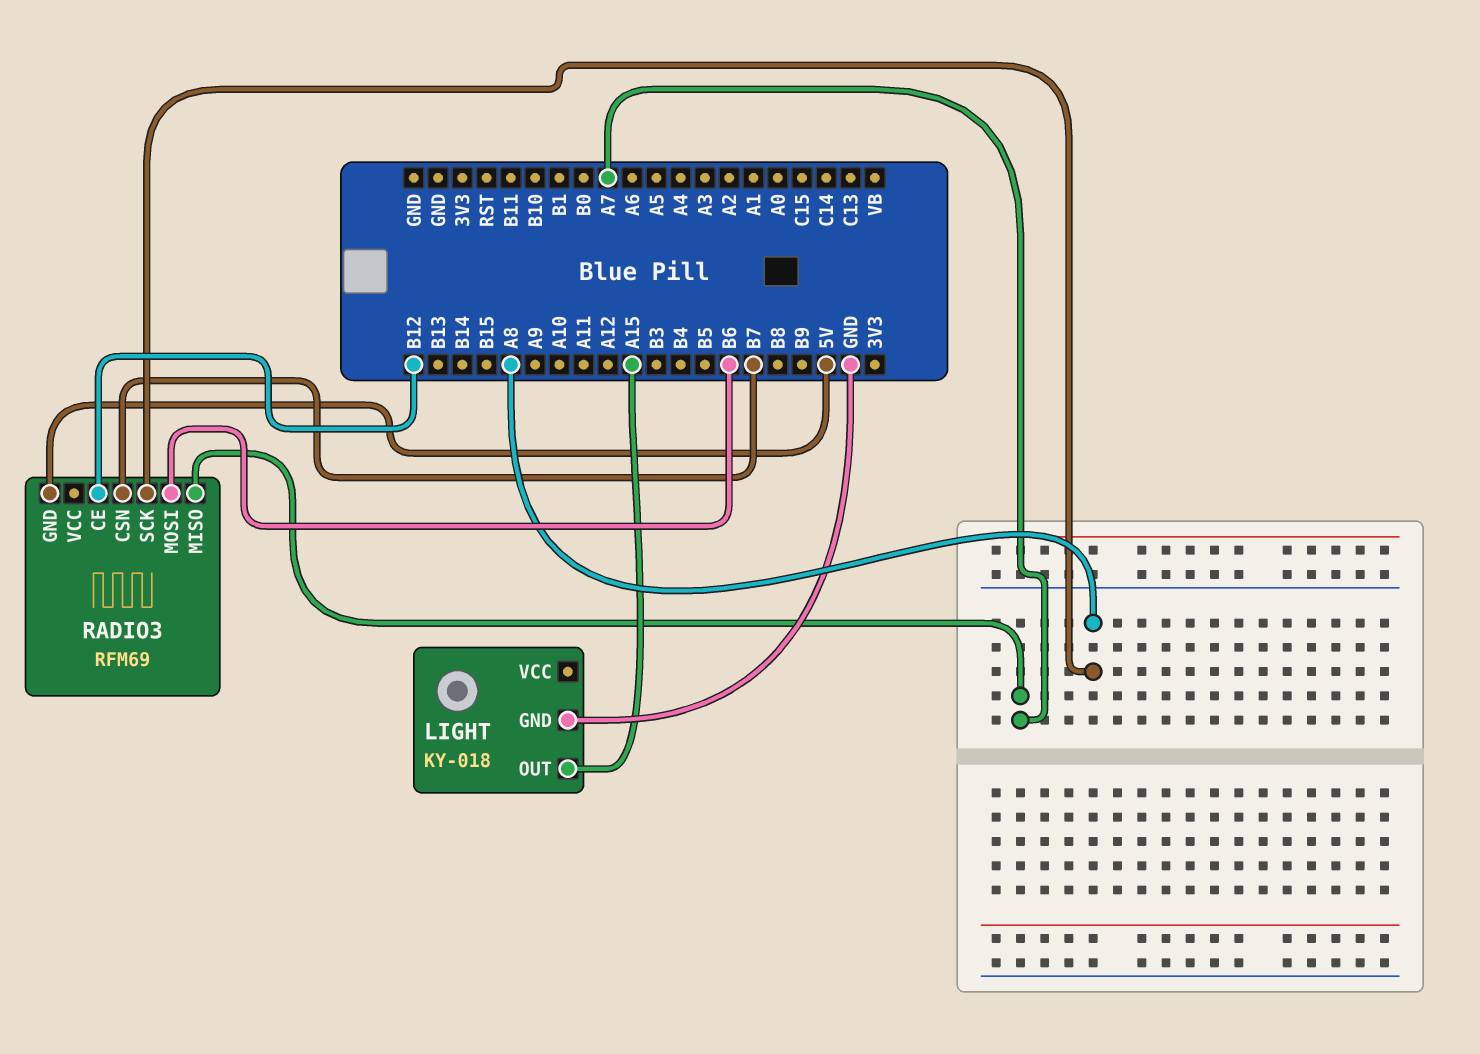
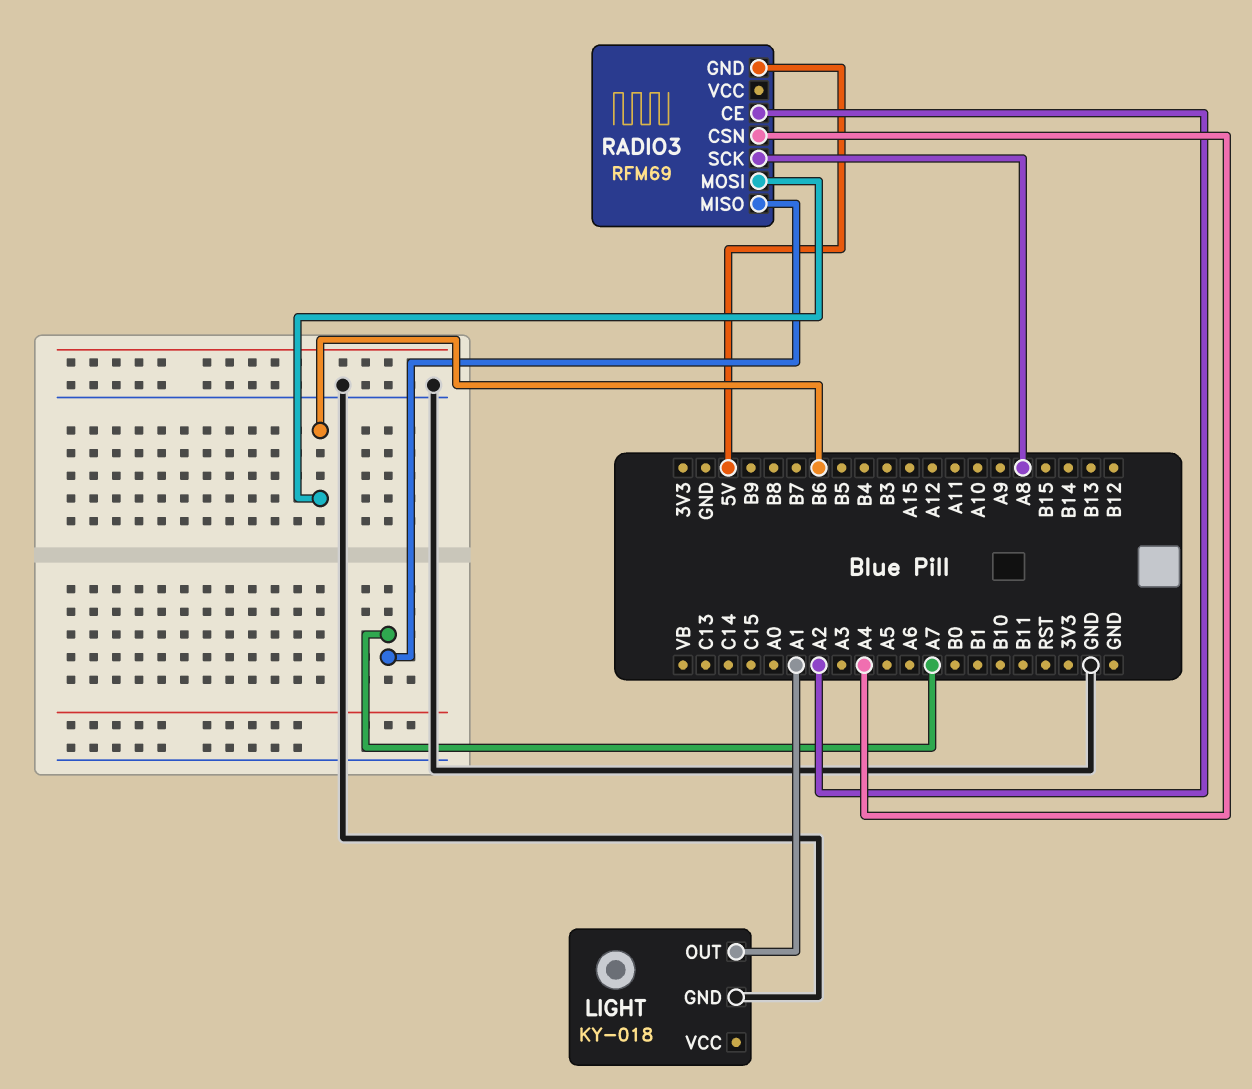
LIGHT pin OUT: A15 -> A1
RADIO3 pin CE: B12 -> A2
RADIO3 pin CSN: B7 -> A4

